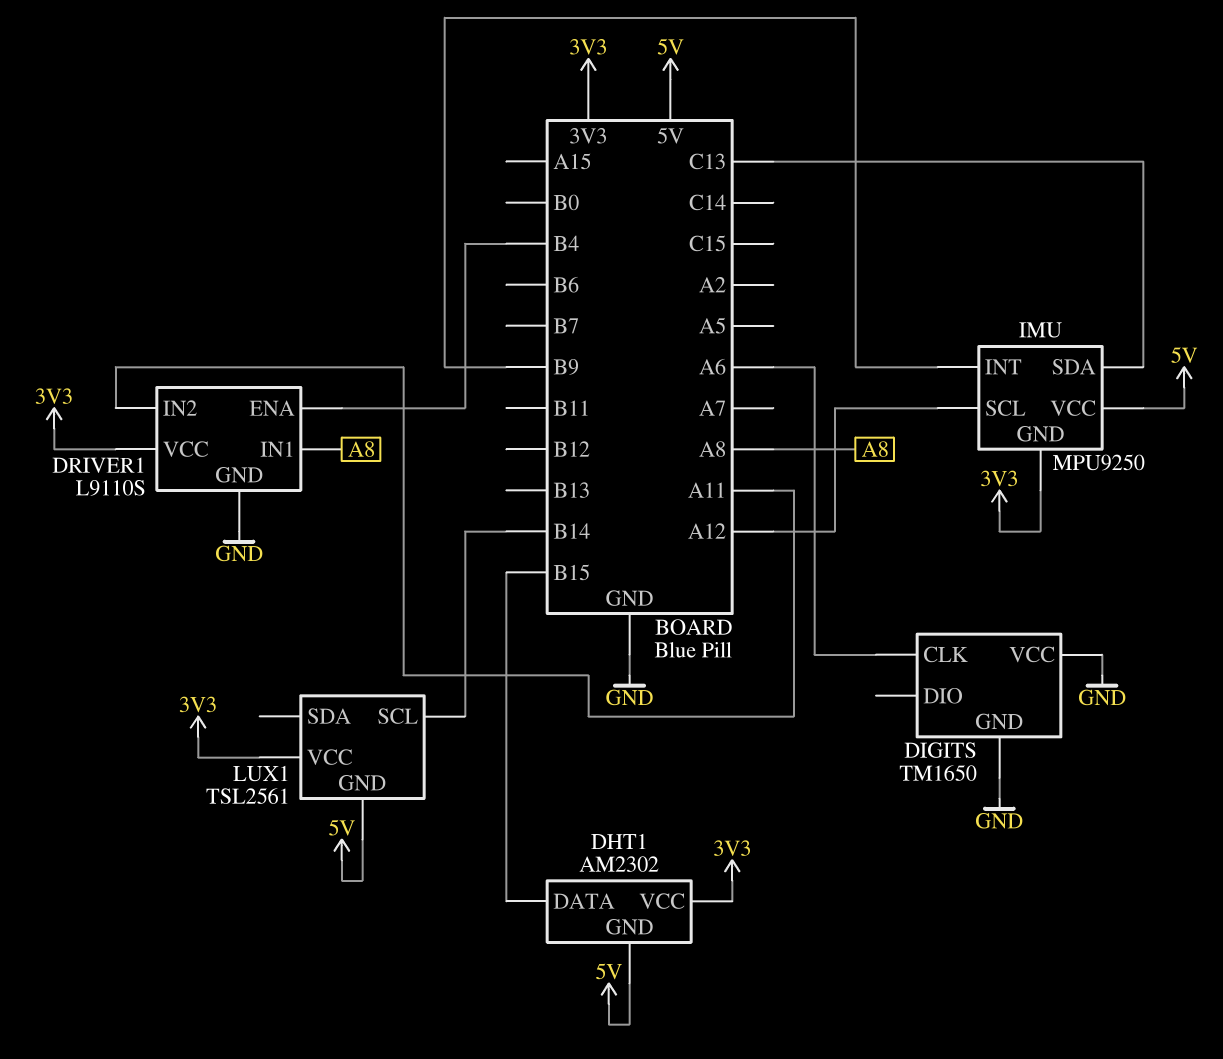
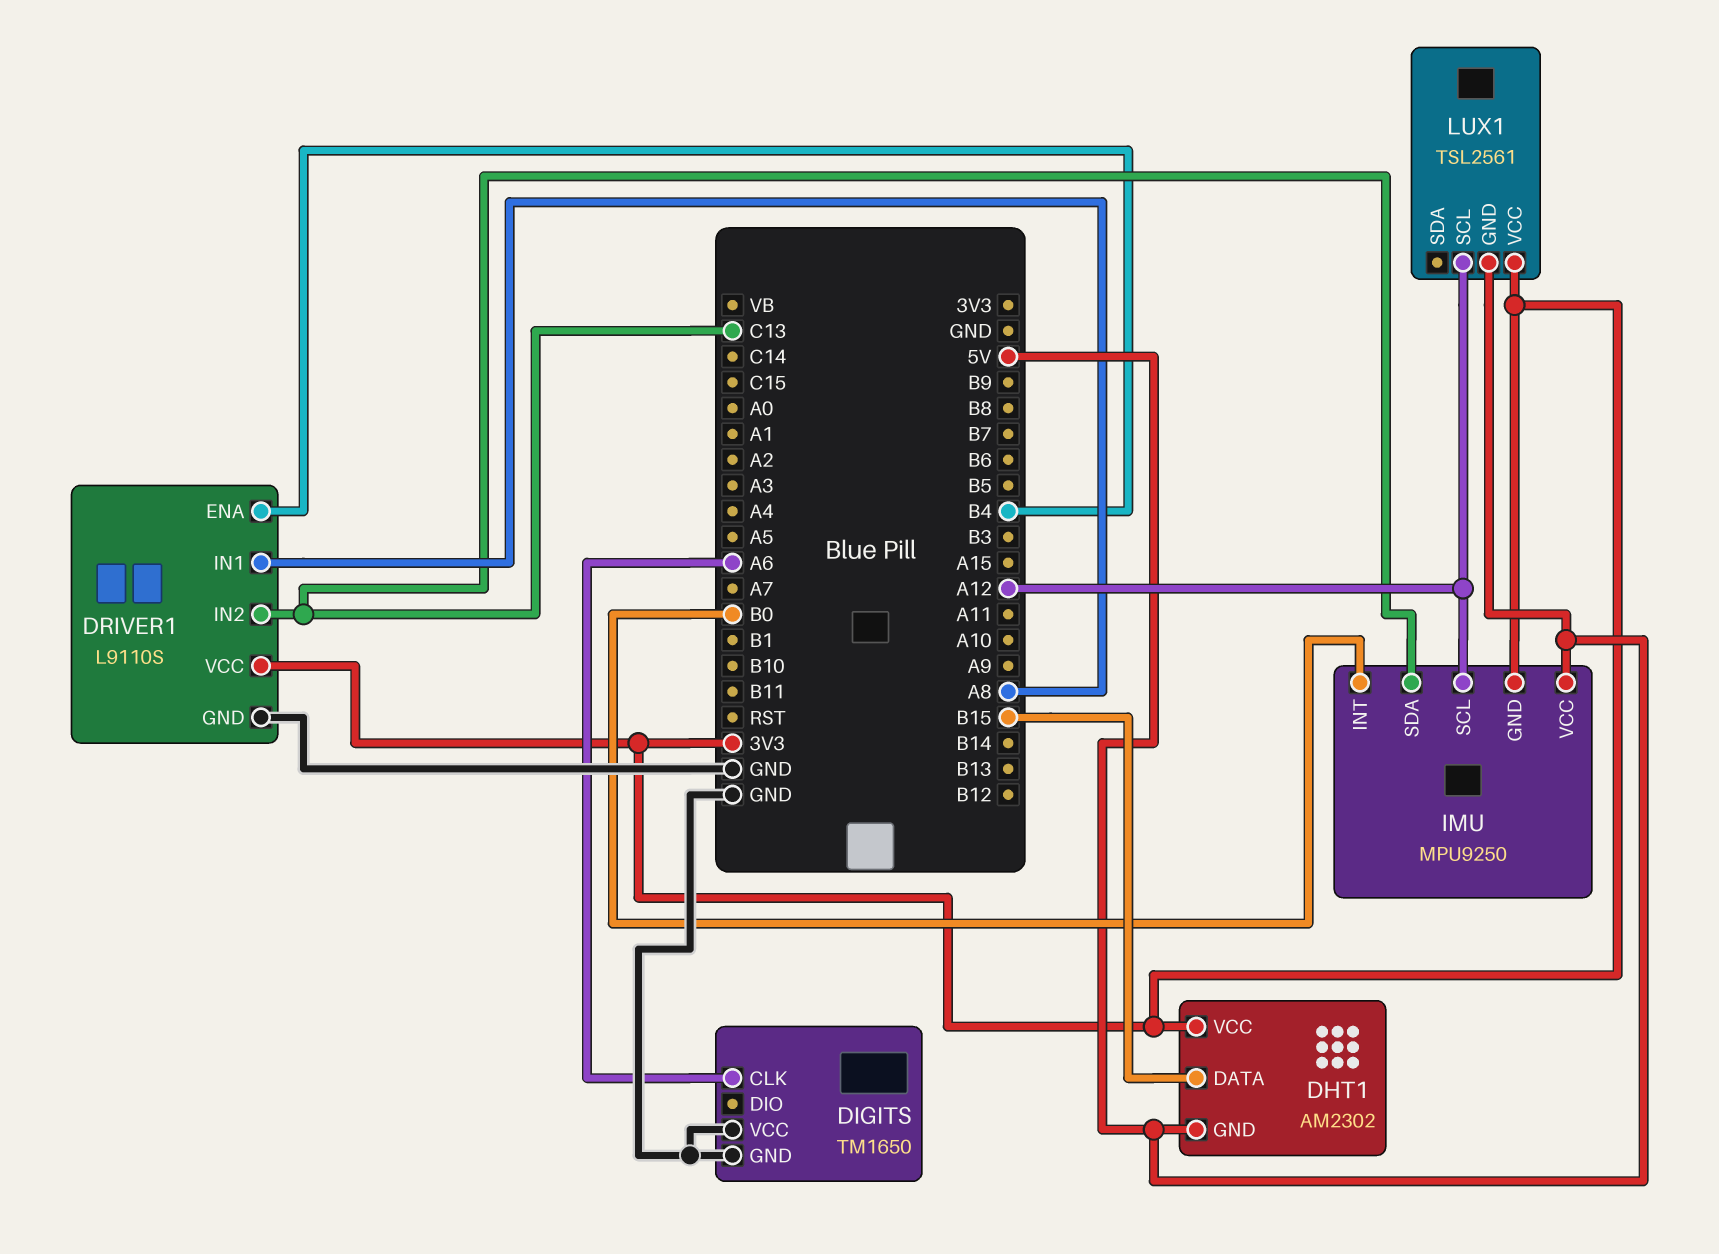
DRIVER1 pin IN2: A11 -> C13
IMU pin INT: B9 -> B0
LUX1 pin SCL: B14 -> A12

